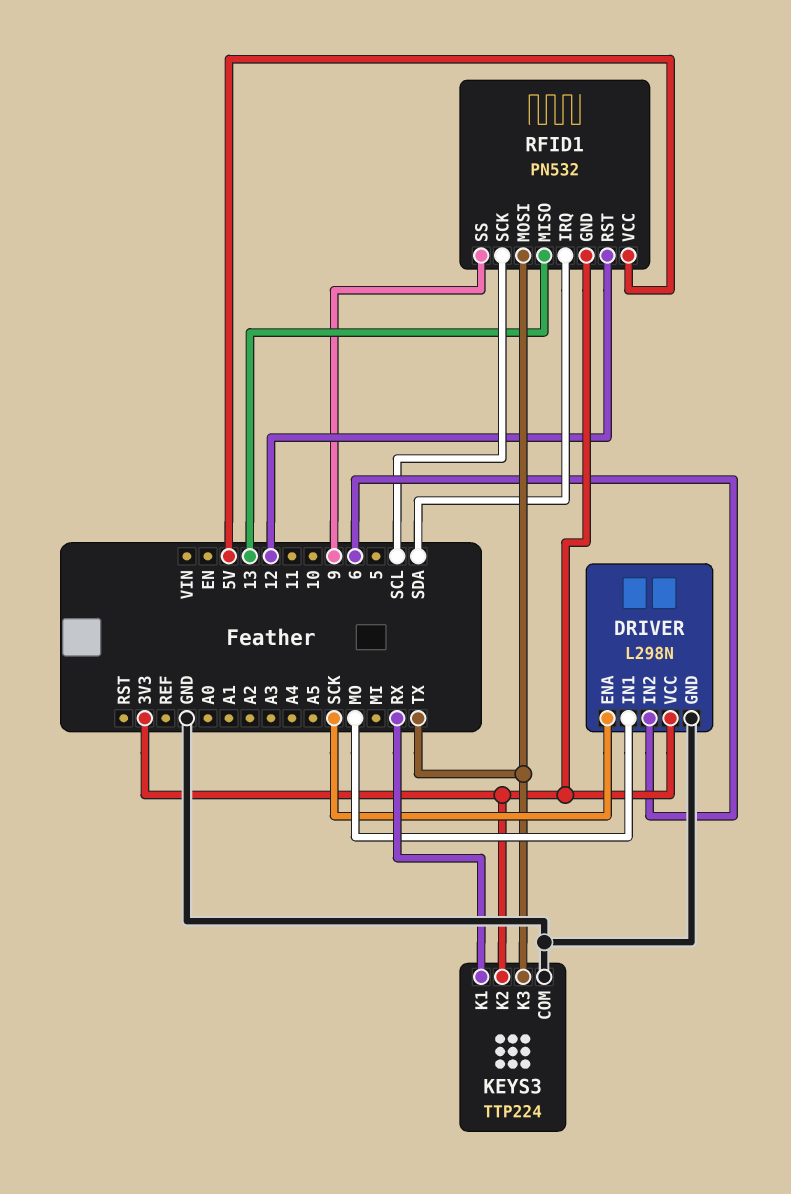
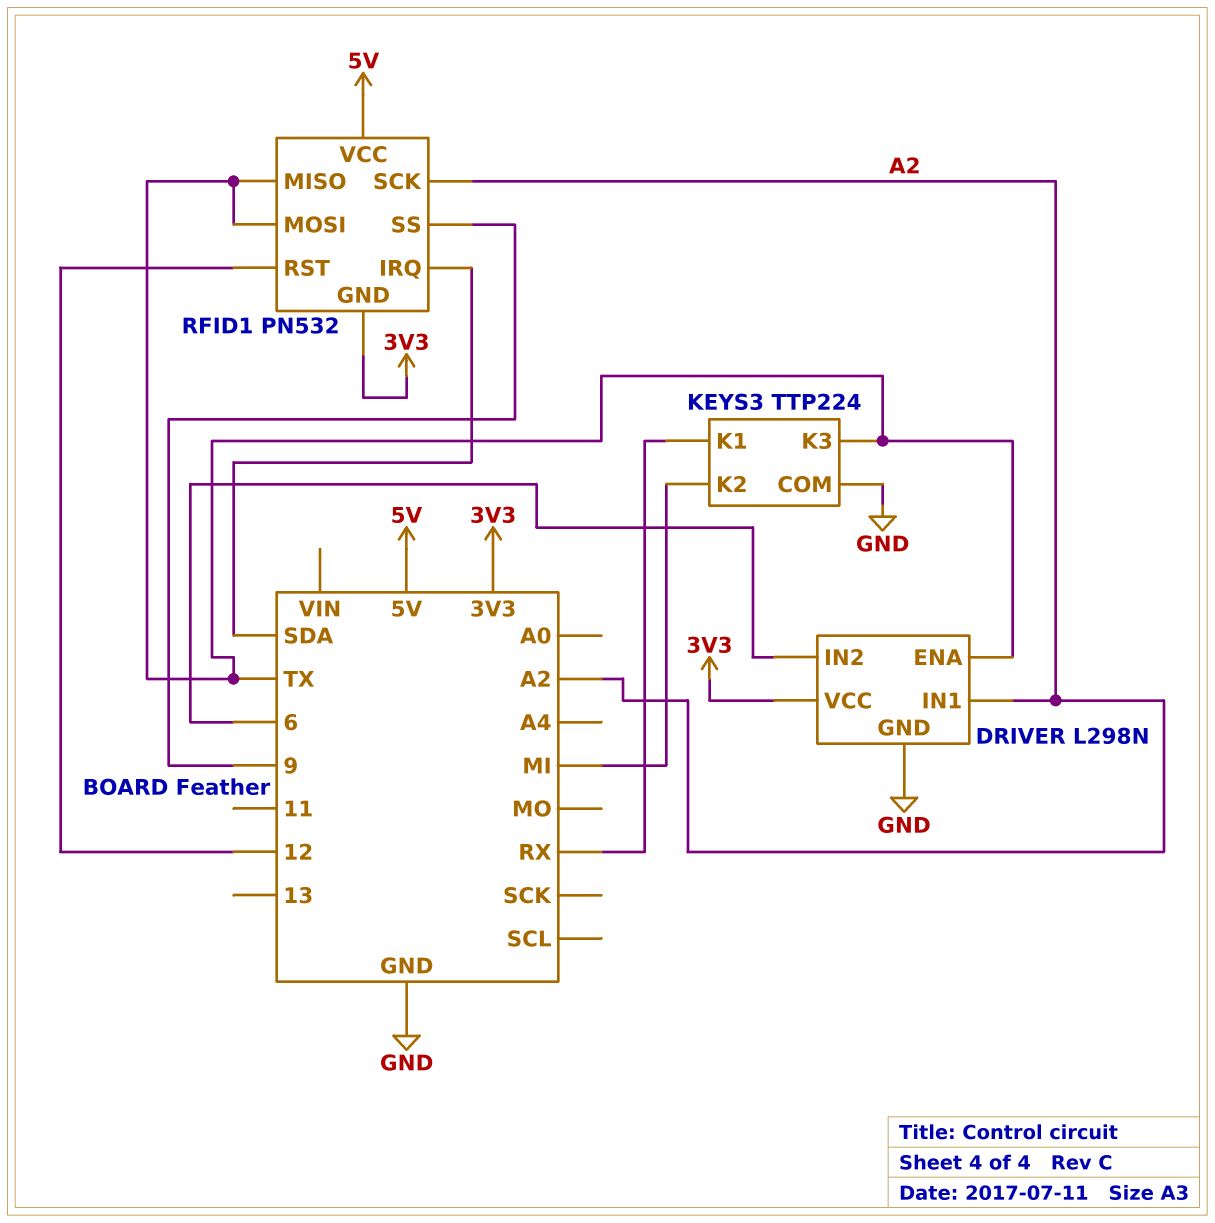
DRIVER pin ENA: SCK -> TX
DRIVER pin IN1: MO -> A2
KEYS3 pin K2: 3V3 -> MI
RFID1 pin MISO: 13 -> TX
RFID1 pin SCK: SCL -> A2

